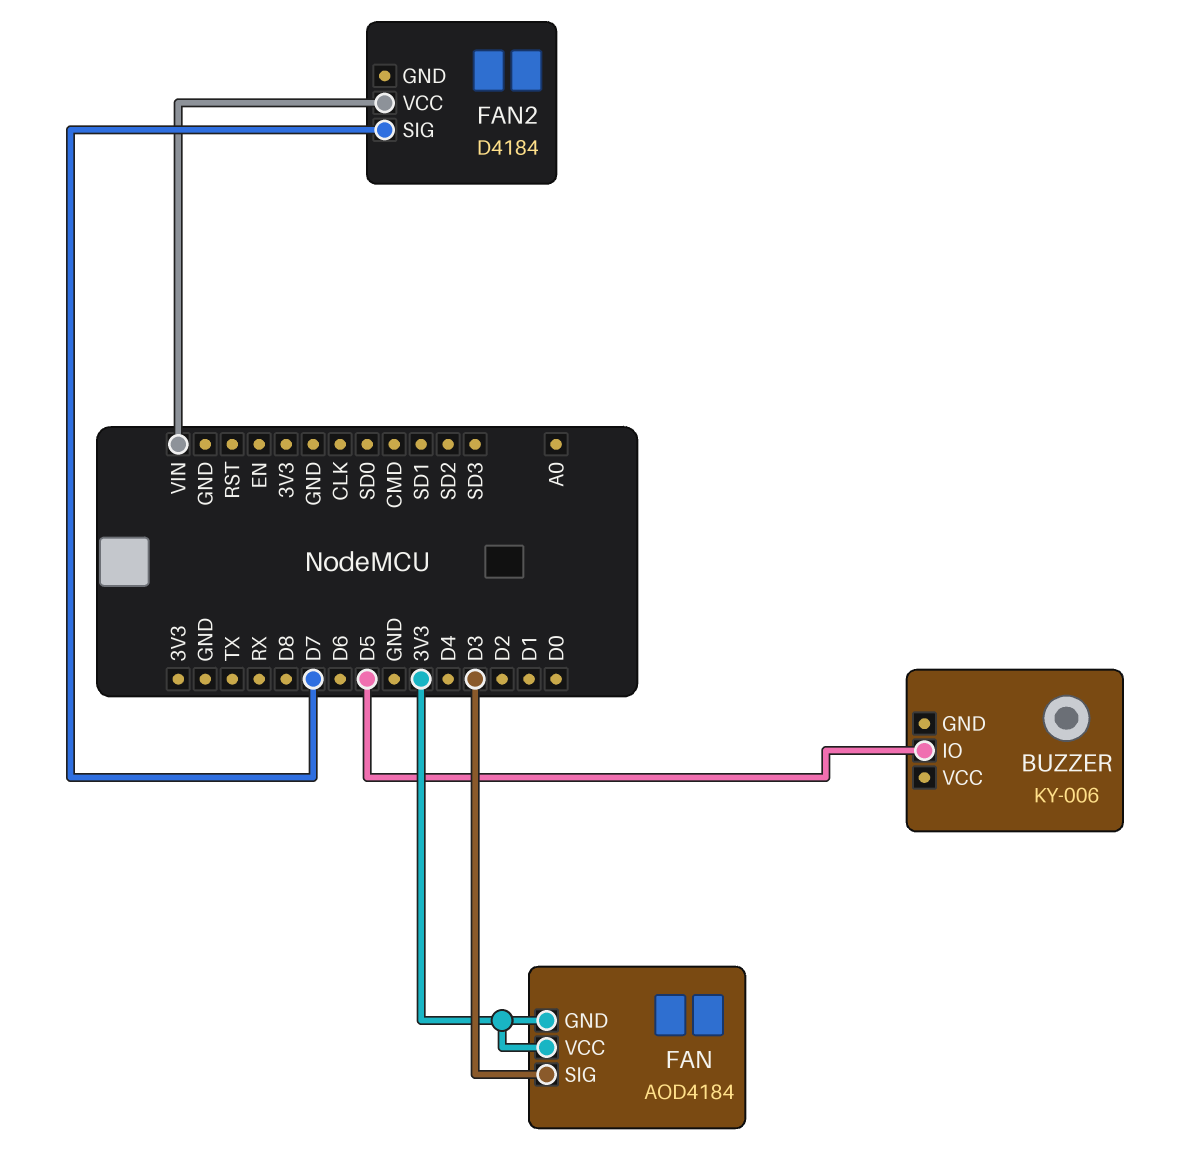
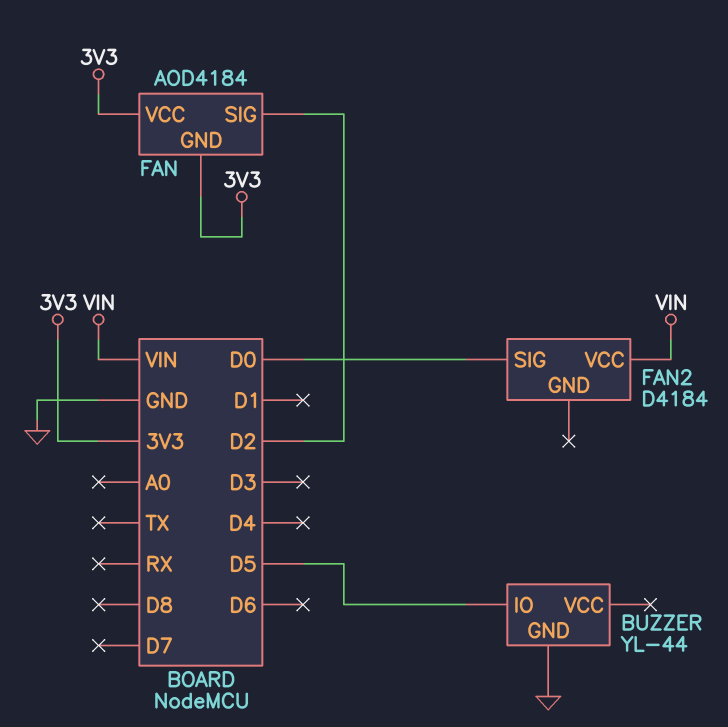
BUZZER: KY-006 -> YL-44
BUZZER pin GND: none -> GND
FAN pin SIG: D3 -> D2
FAN2 pin SIG: D7 -> D0

